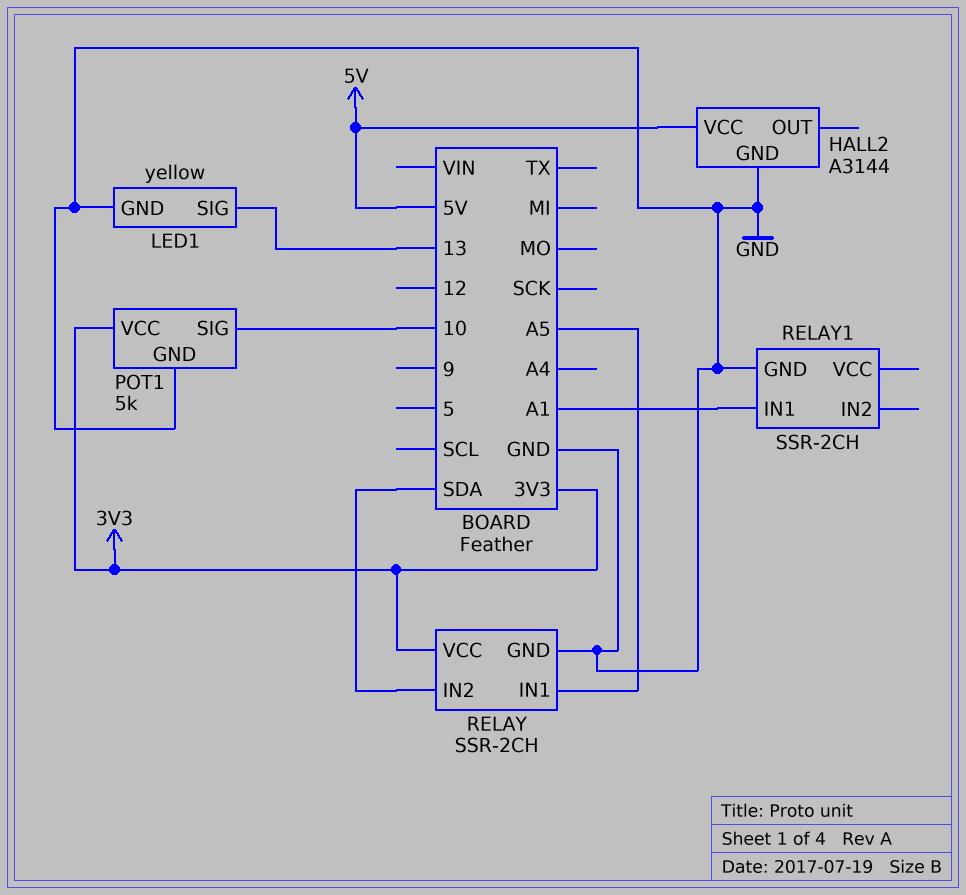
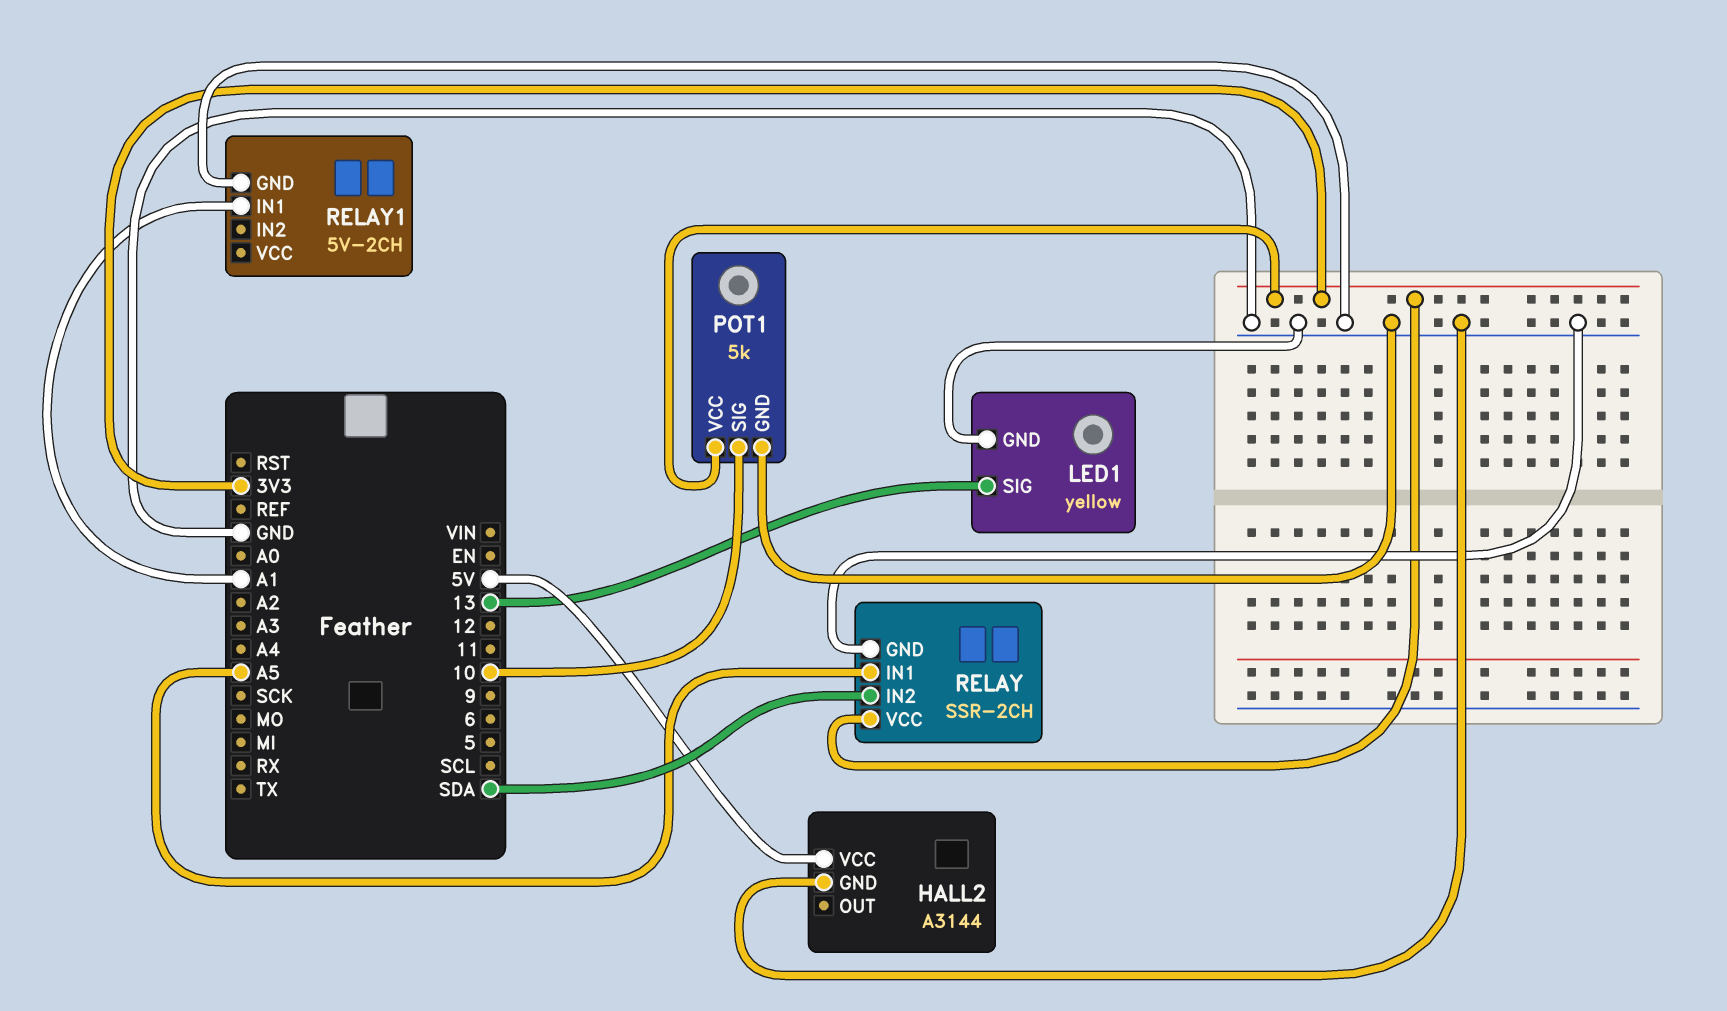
RELAY1: SSR-2CH -> 5V-2CH

